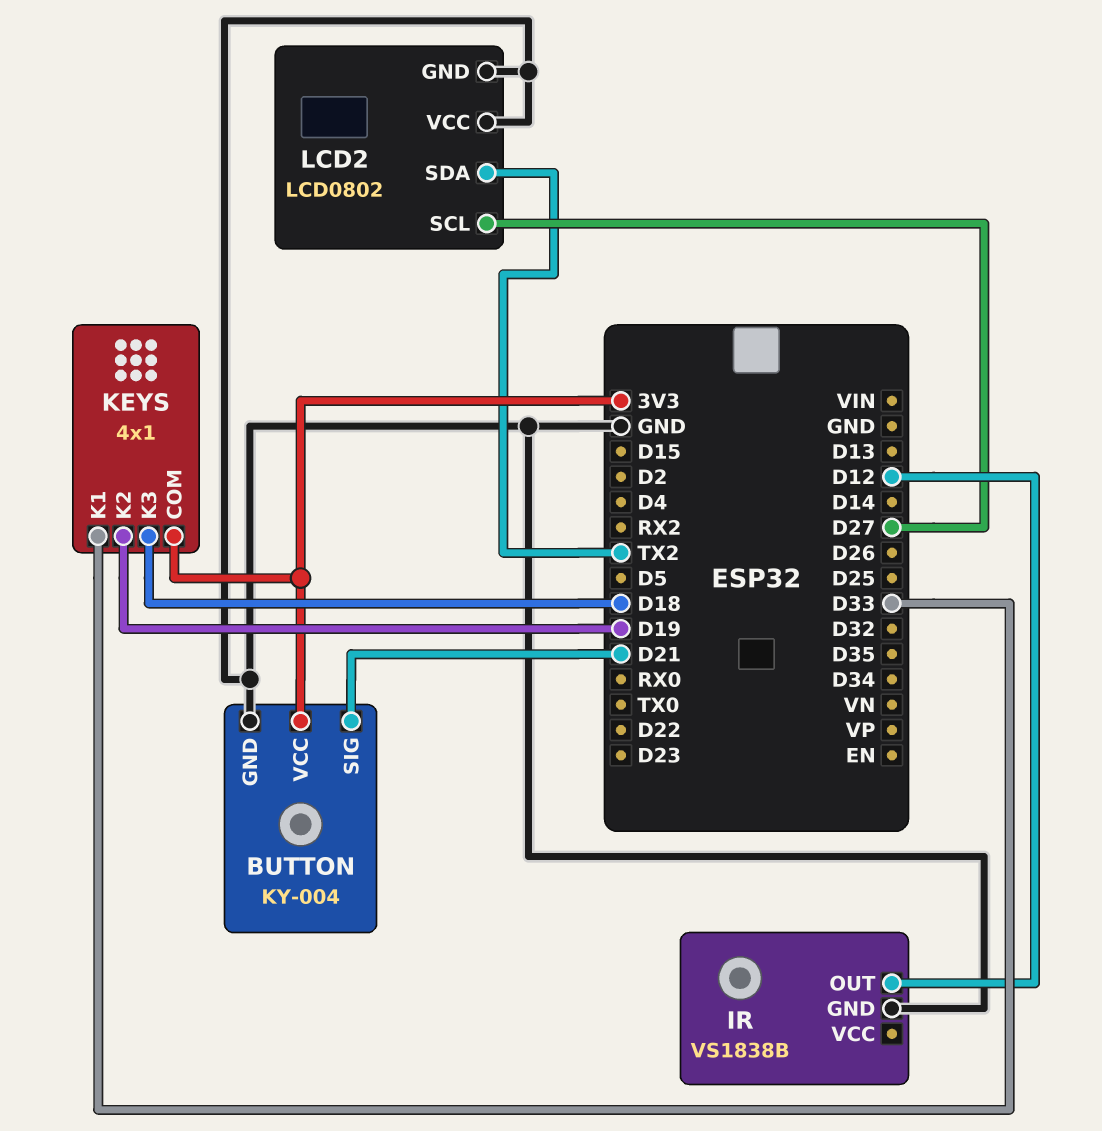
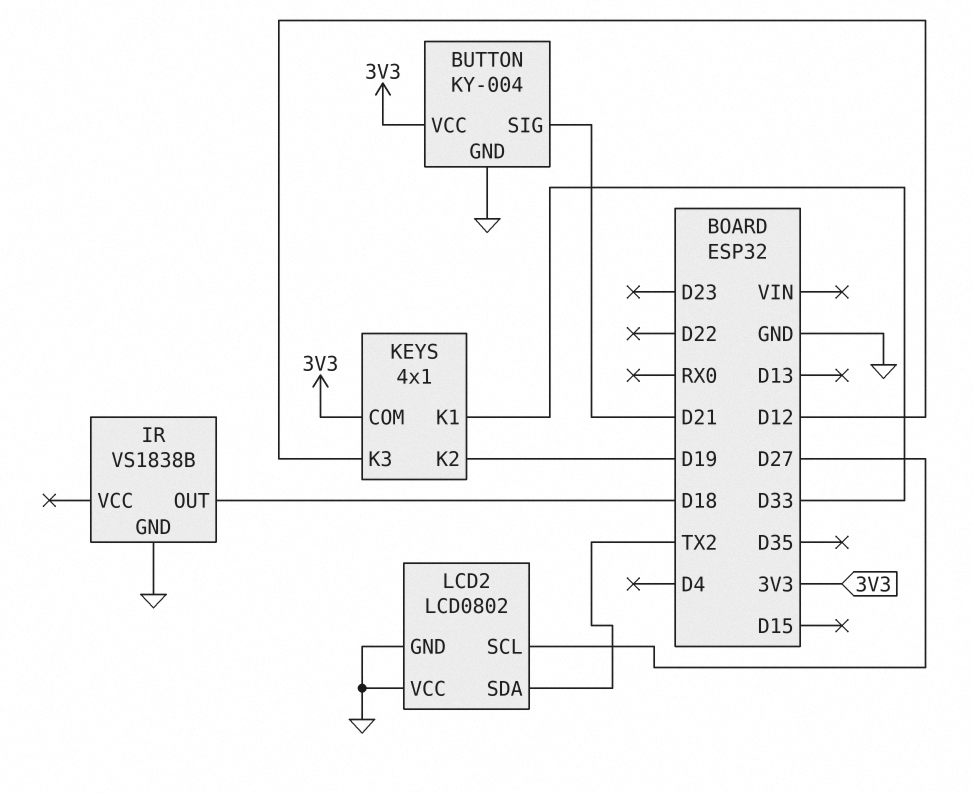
IR pin OUT: D12 -> D18
KEYS pin K3: D18 -> D12

